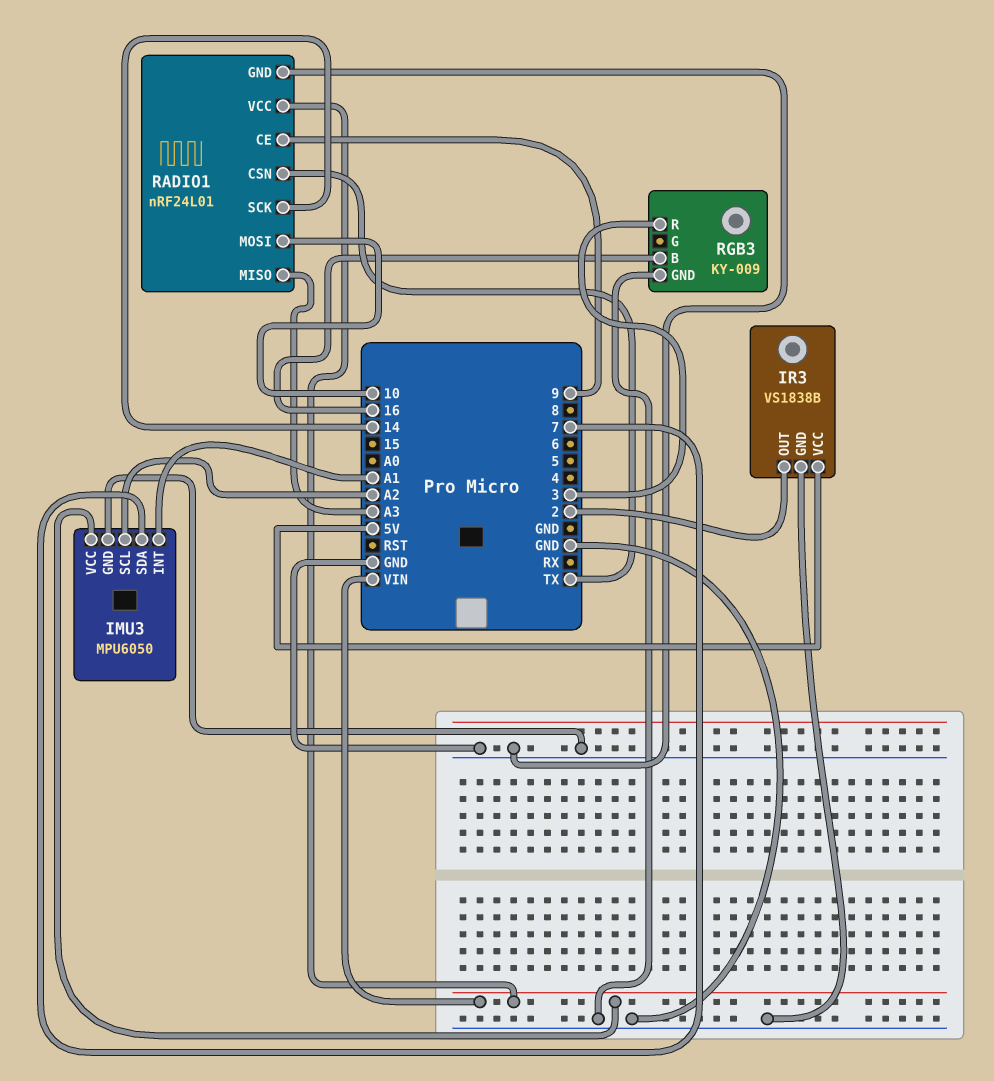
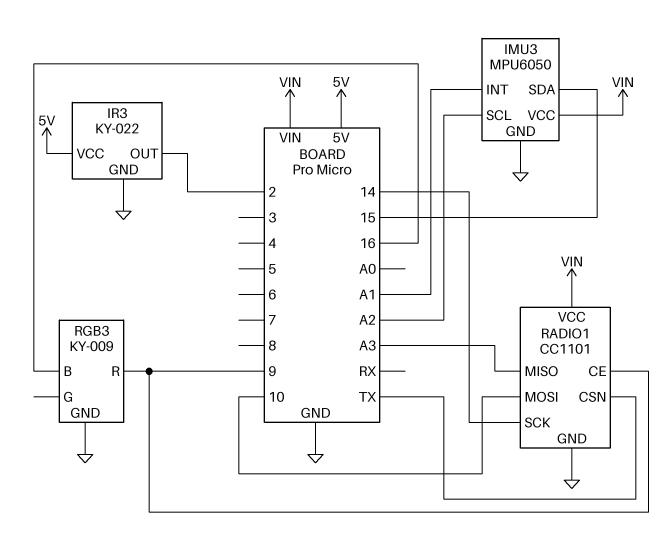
IMU3 pin SDA: 7 -> 15
IR3: VS1838B -> KY-022
RADIO1: nRF24L01 -> CC1101
RGB3 pin R: 3 -> 9

